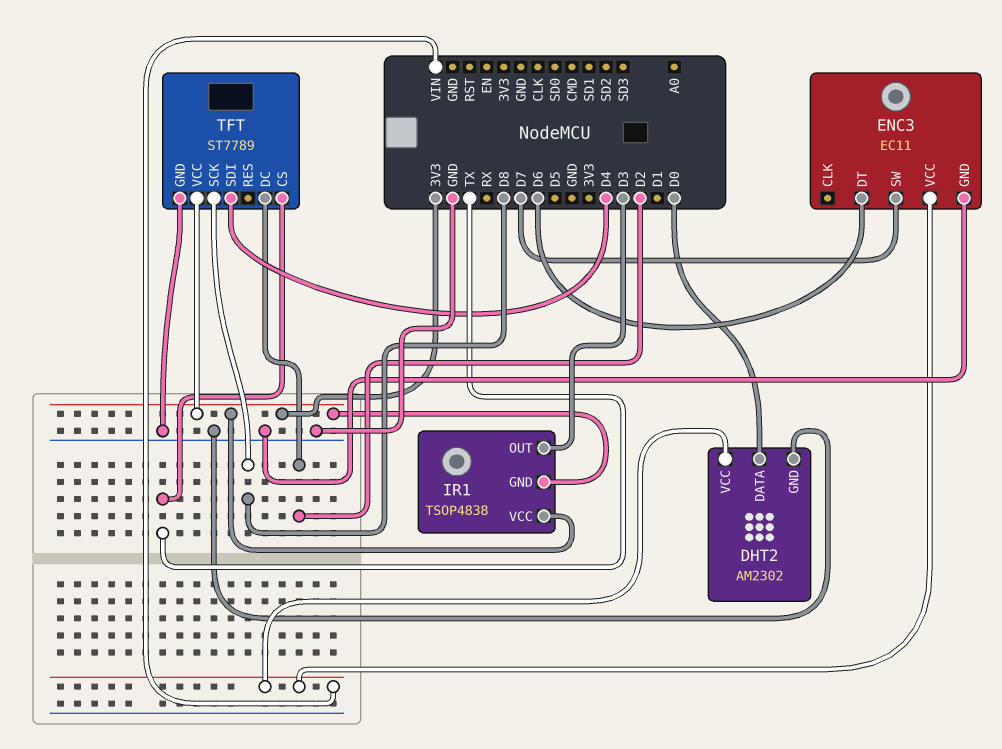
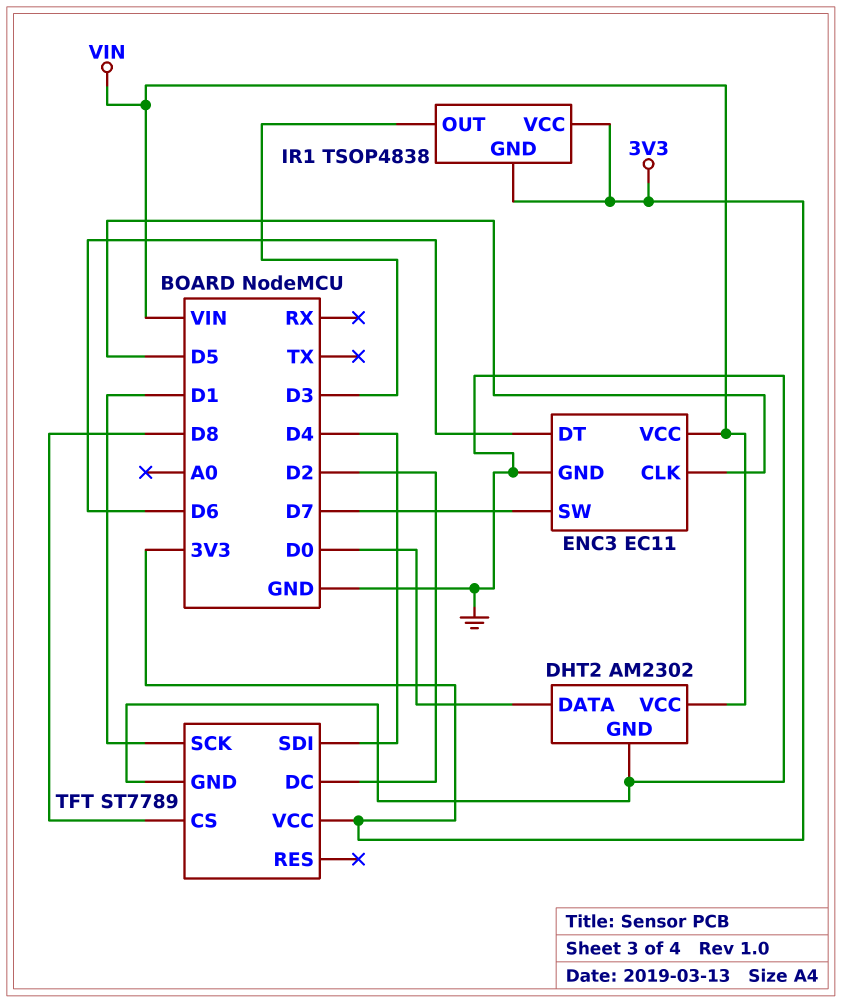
ENC3 pin CLK: none -> D5
TFT pin CS: TX -> D8
TFT pin SCK: D8 -> D1

